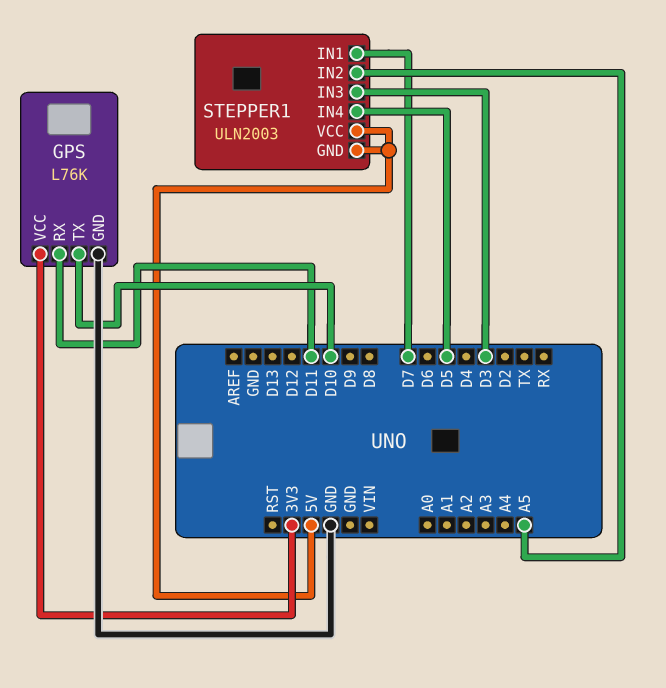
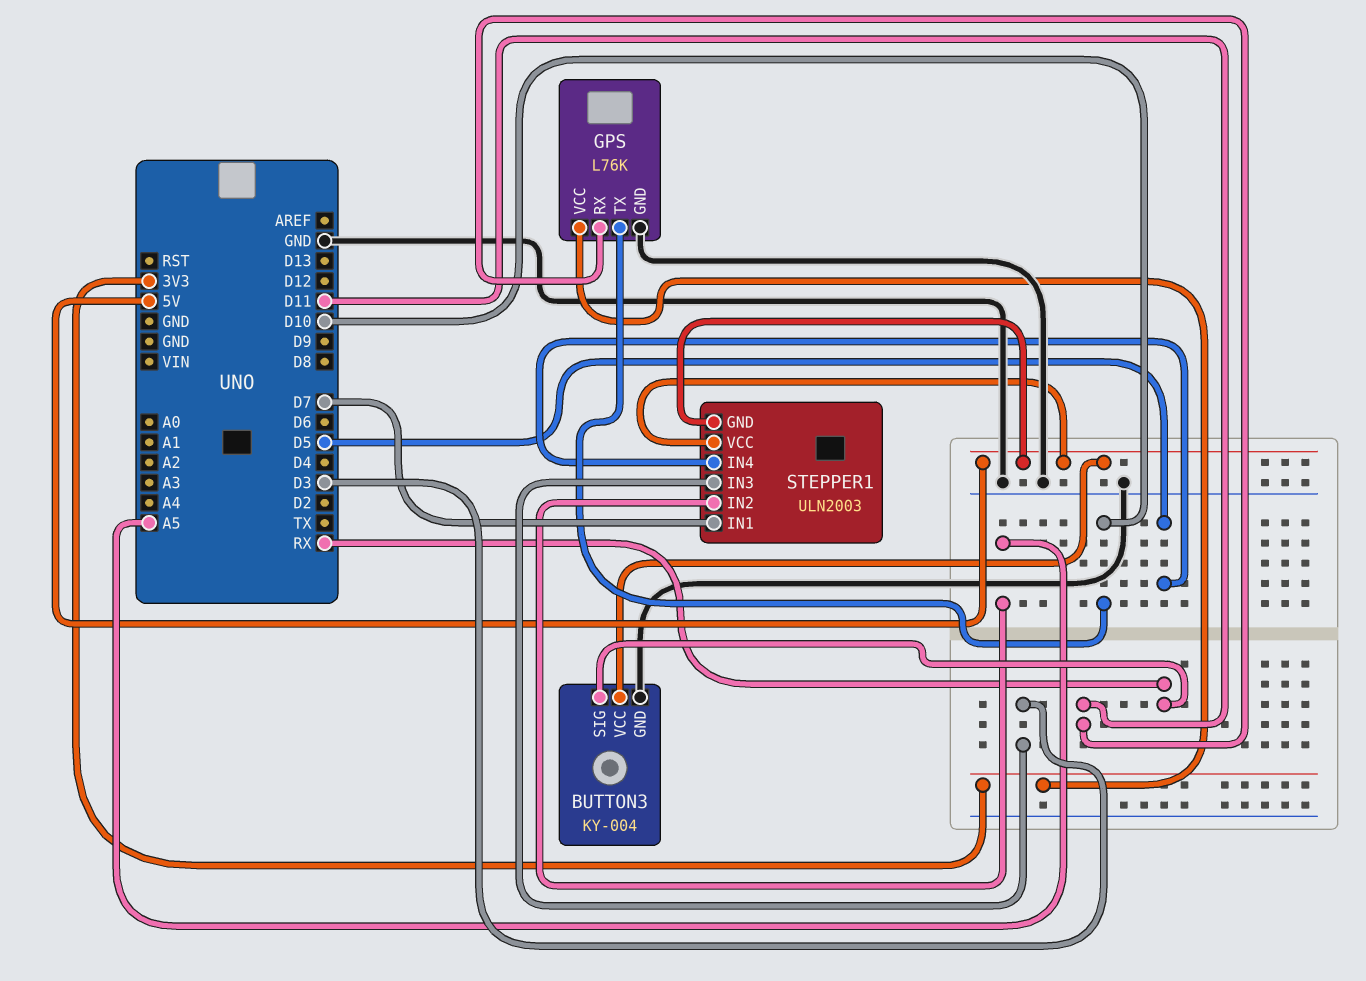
BUTTON3: none -> KY-004
BUTTON3 pin GND: none -> GND
BUTTON3 pin SIG: none -> RX
BUTTON3 pin VCC: none -> 5V

